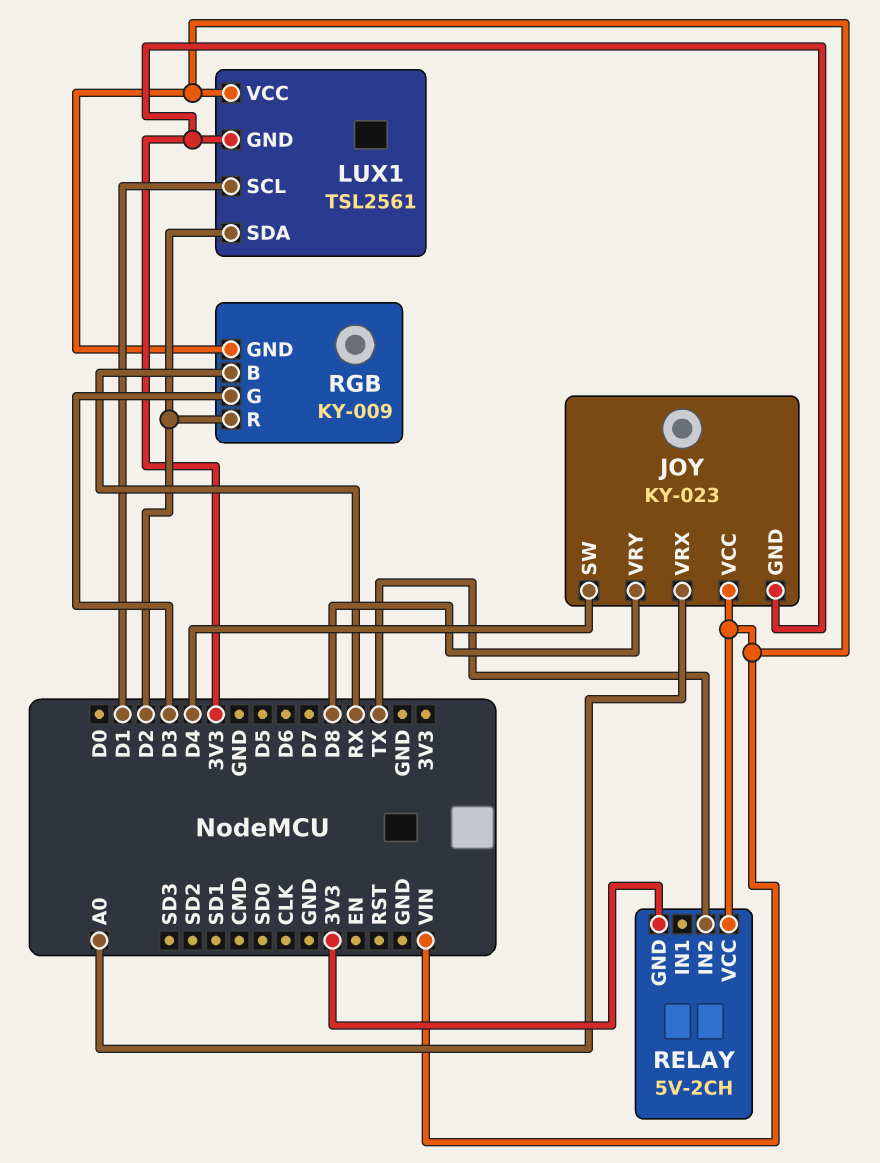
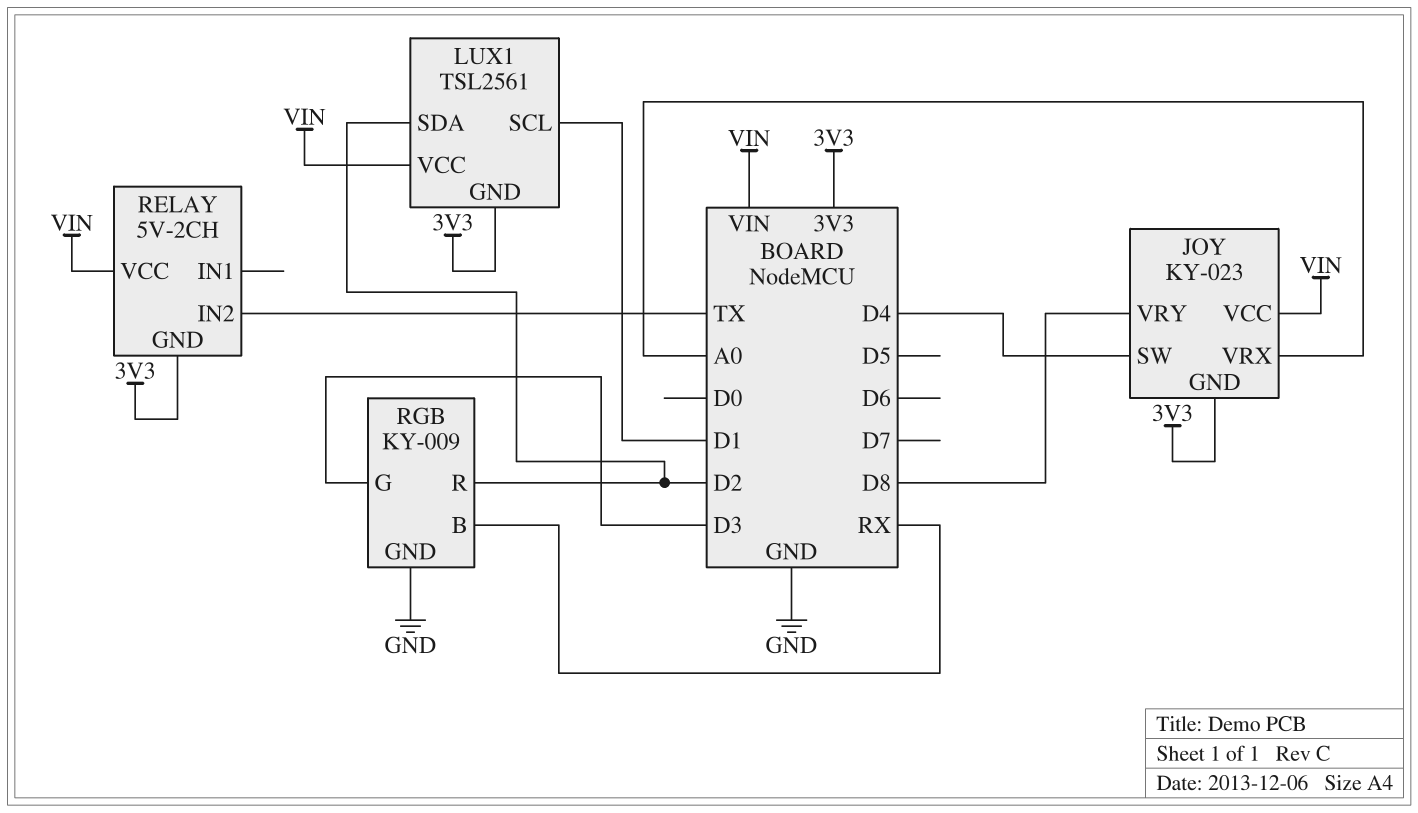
RGB pin GND: VIN -> GND

